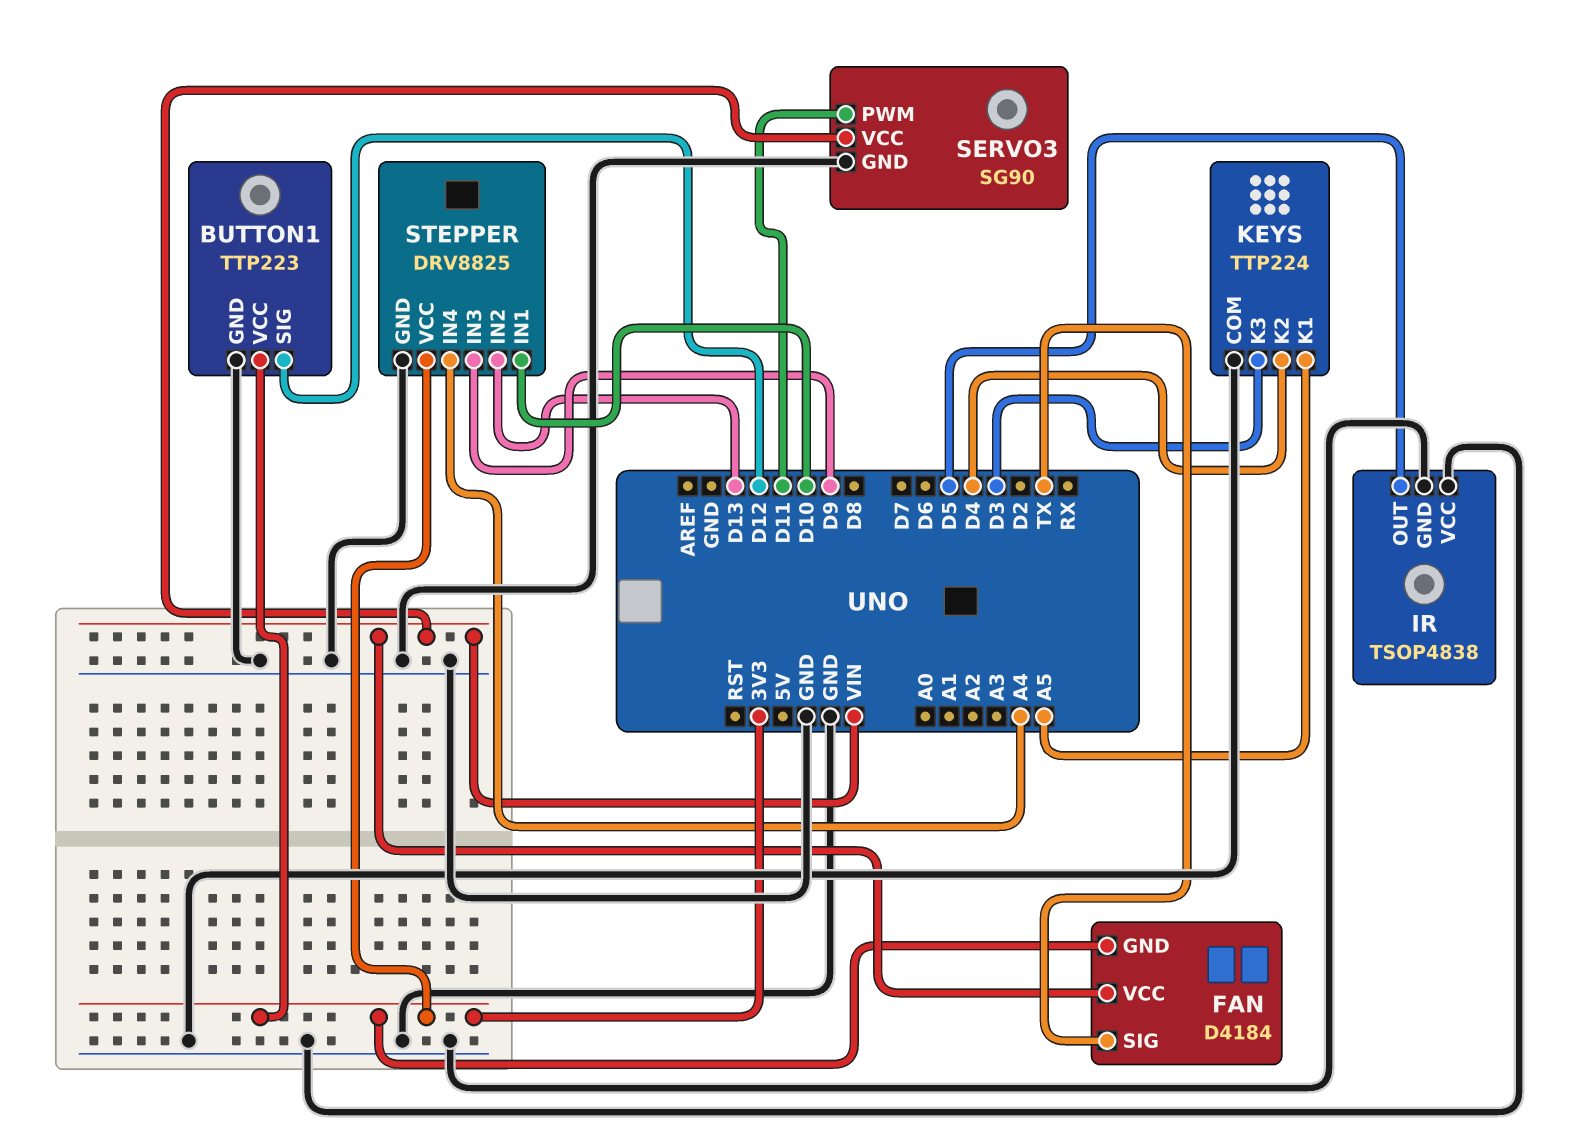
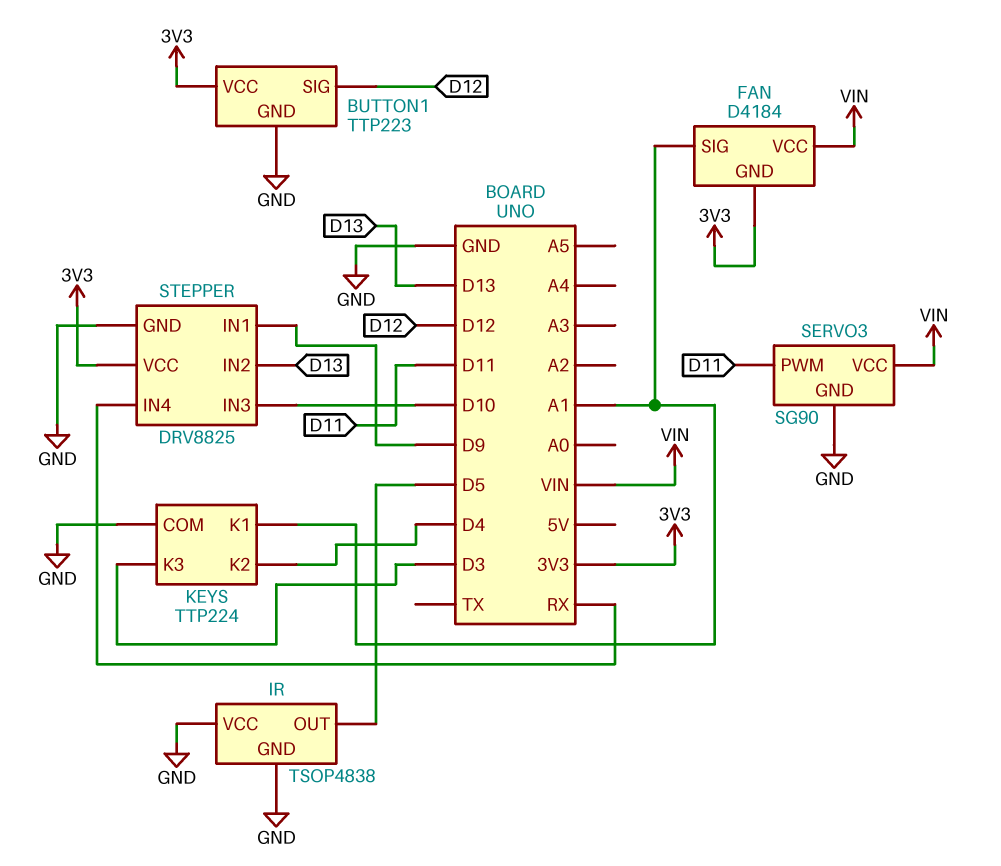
FAN pin SIG: TX -> A1
KEYS pin K1: A5 -> A1
STEPPER pin IN1: D10 -> D9
STEPPER pin IN3: D9 -> D10
STEPPER pin IN4: A4 -> RX

